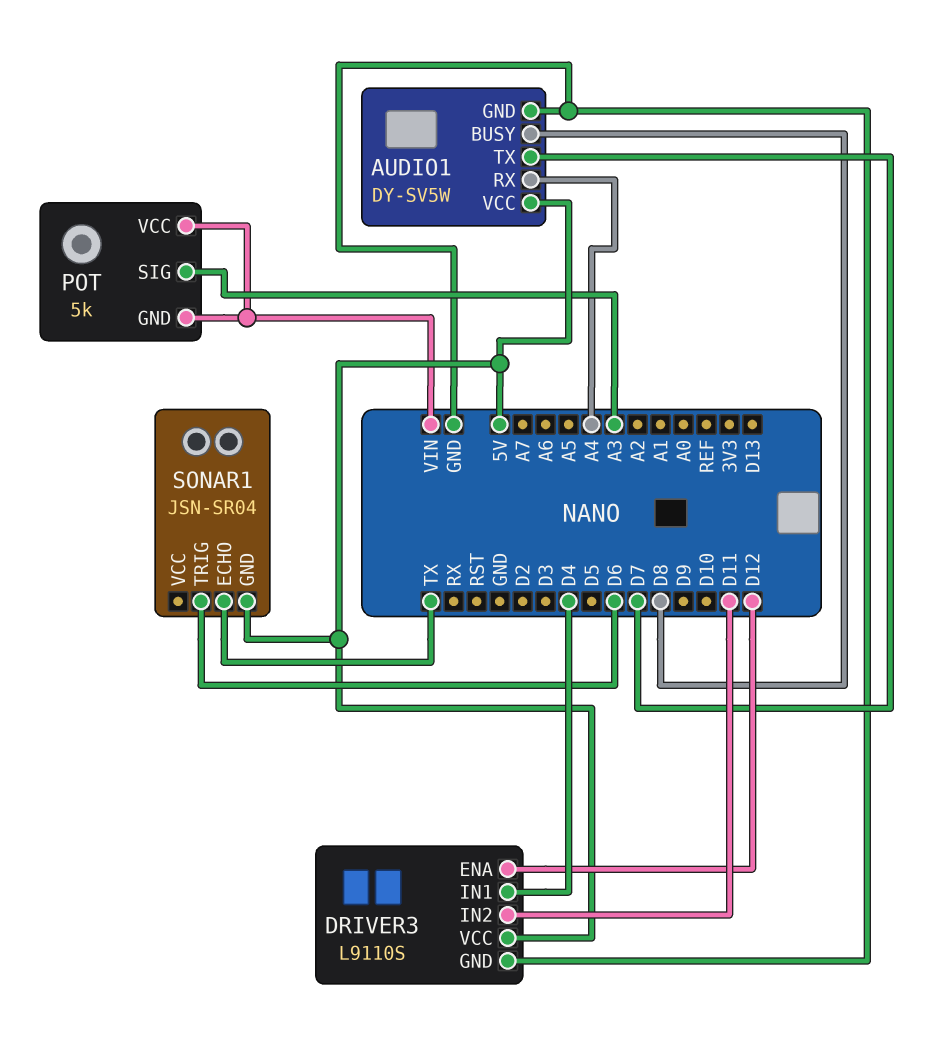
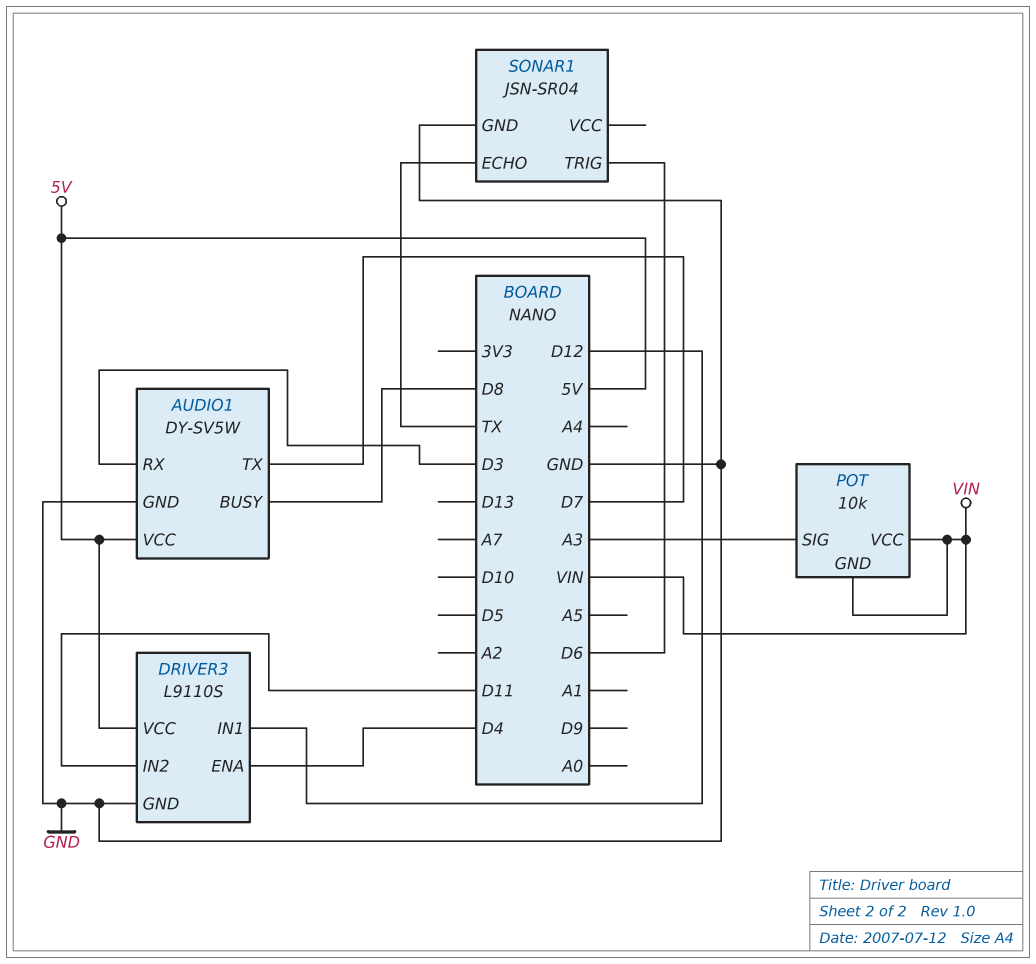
AUDIO1 pin RX: A4 -> D3
DRIVER3 pin ENA: D12 -> D4
DRIVER3 pin IN1: D4 -> D12
POT: 5k -> 10k
SONAR1 pin GND: 5V -> GND

